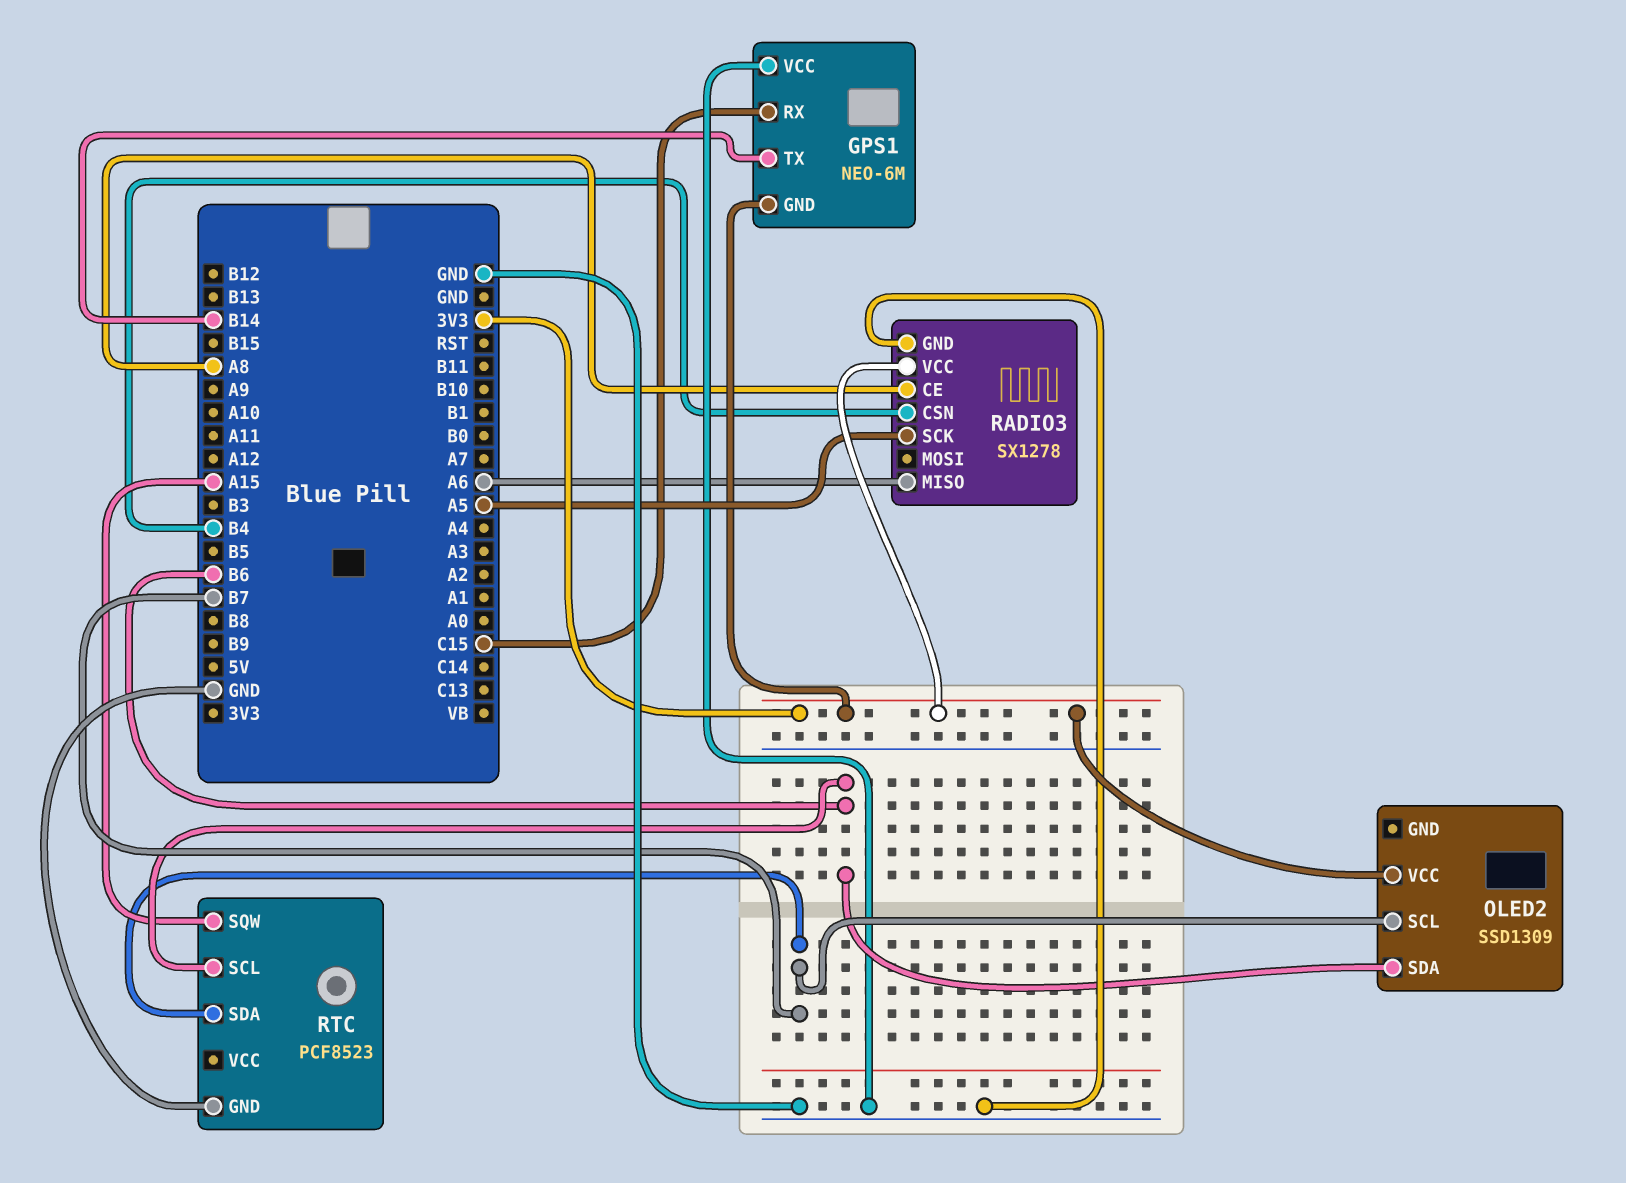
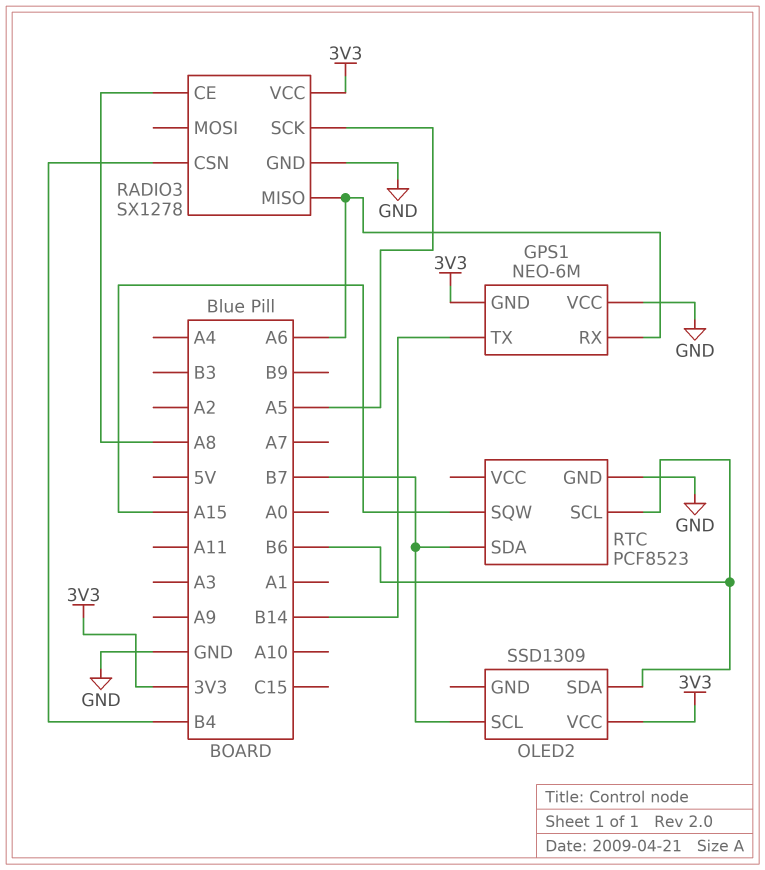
GPS1 pin RX: C15 -> A6

